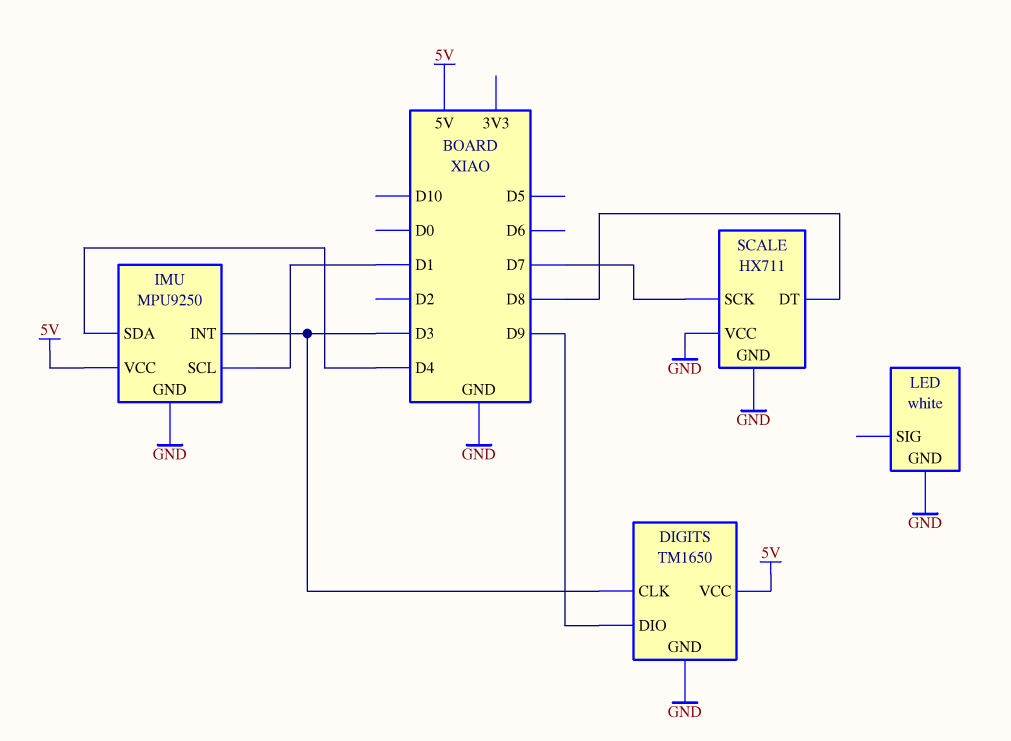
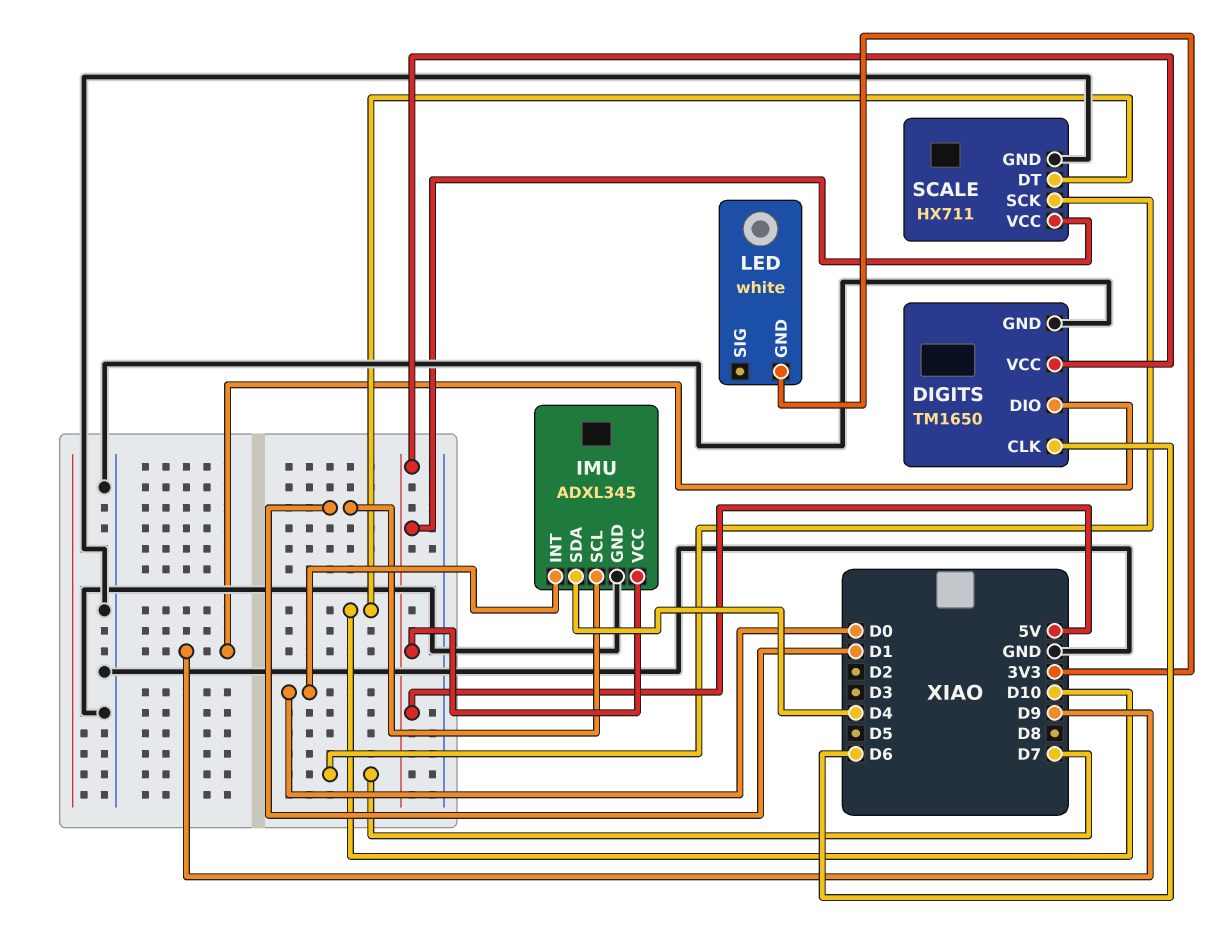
DIGITS pin CLK: D3 -> D6
IMU: MPU9250 -> ADXL345
IMU pin INT: D3 -> D0
LED pin GND: GND -> 3V3
SCALE pin DT: D8 -> D10
SCALE pin VCC: GND -> 5V

